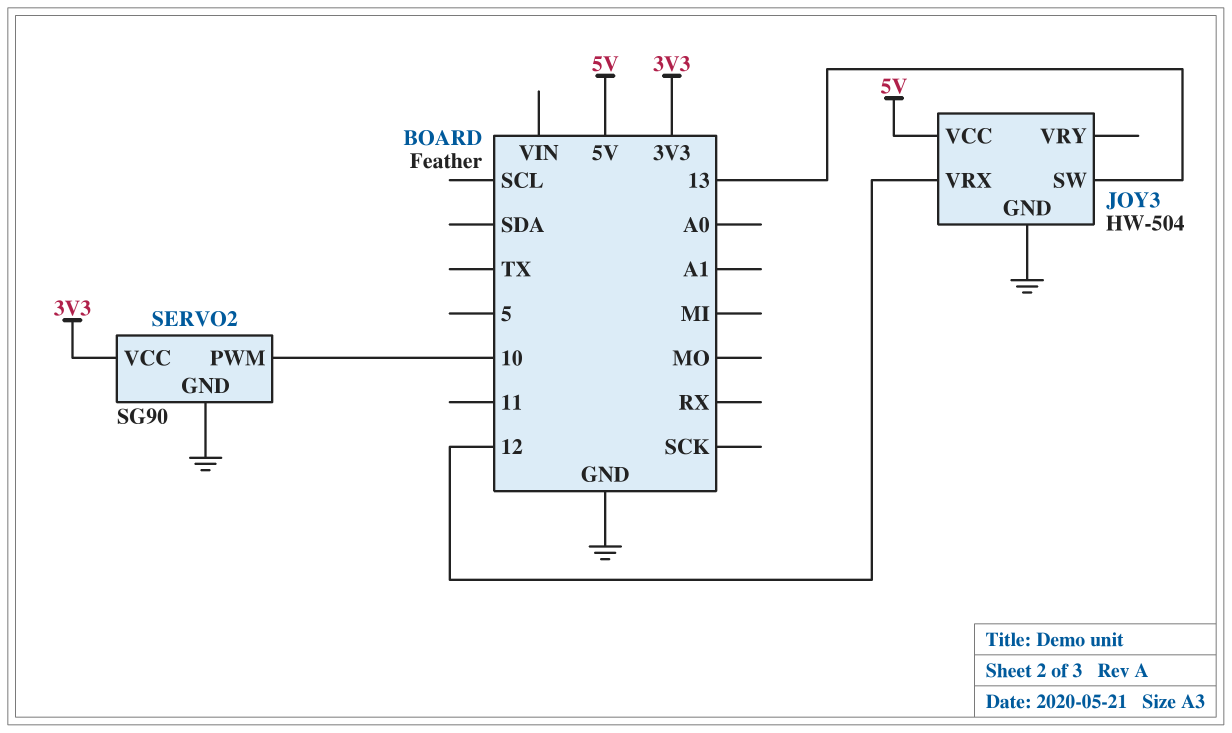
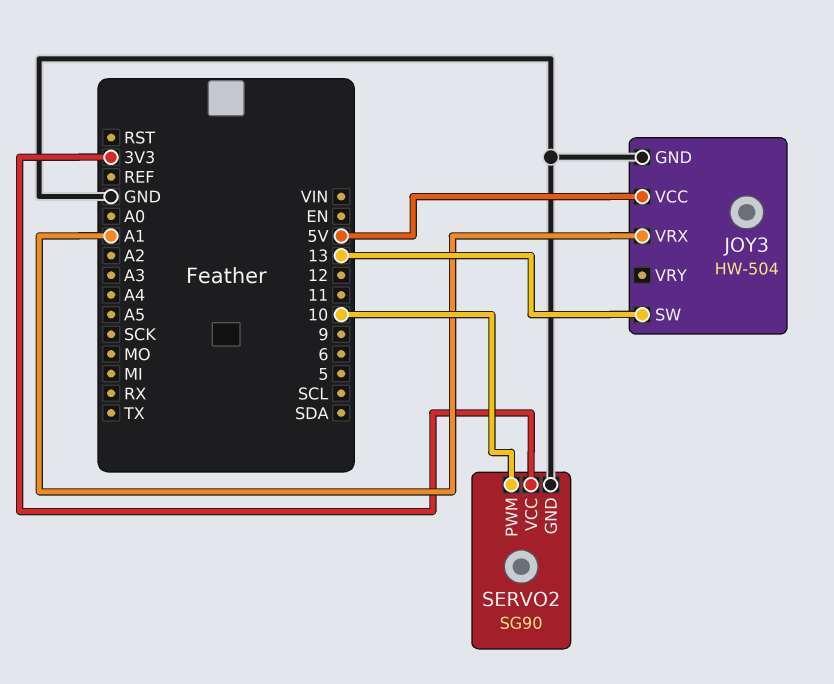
JOY3 pin VRX: 12 -> A1

